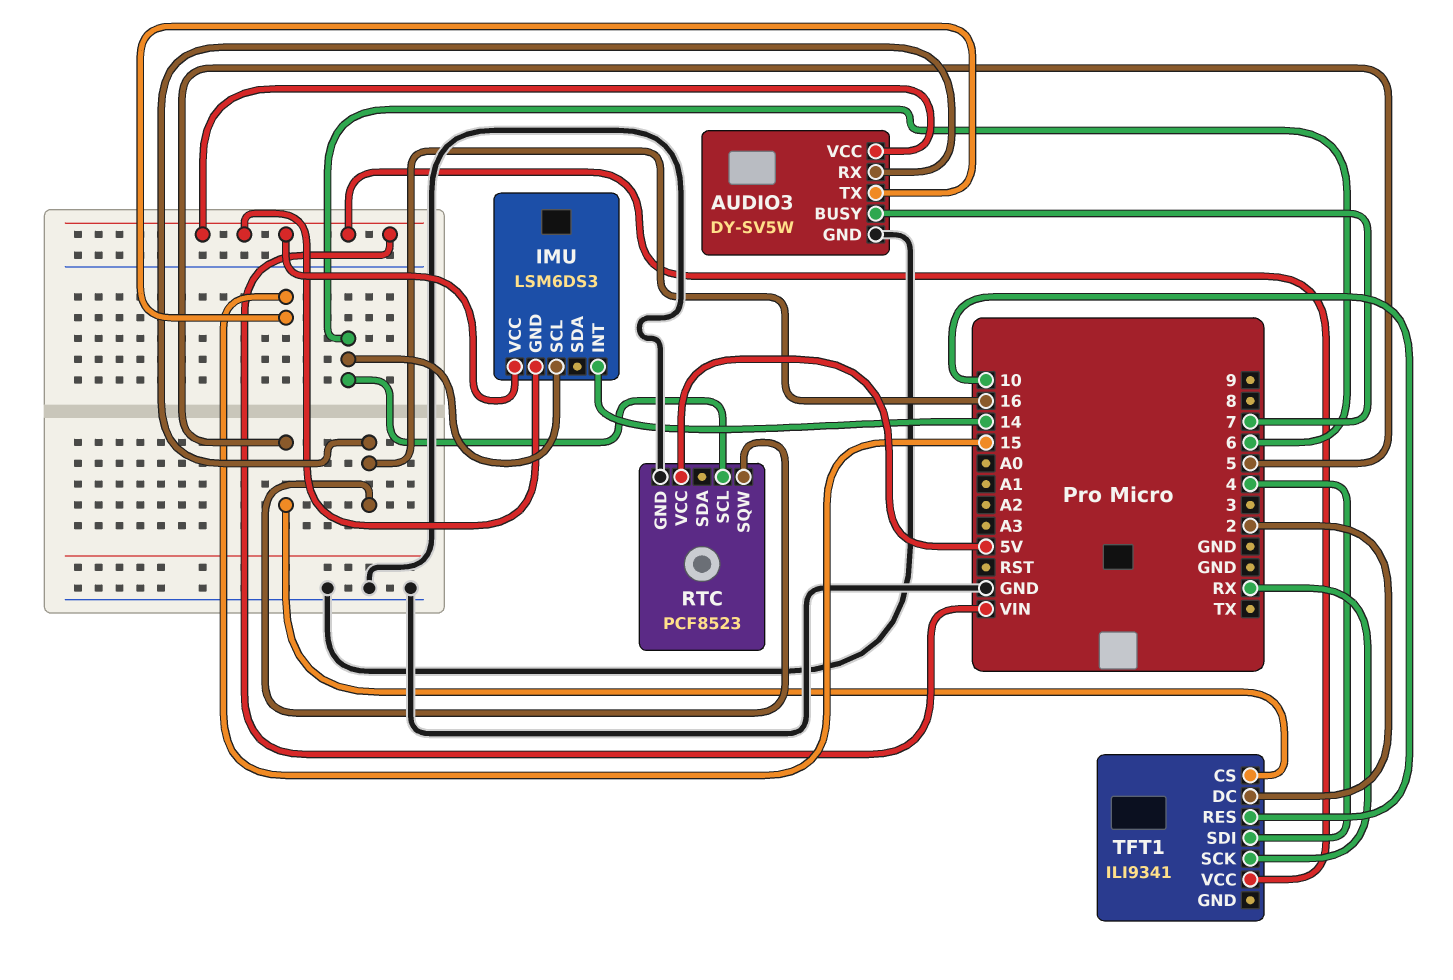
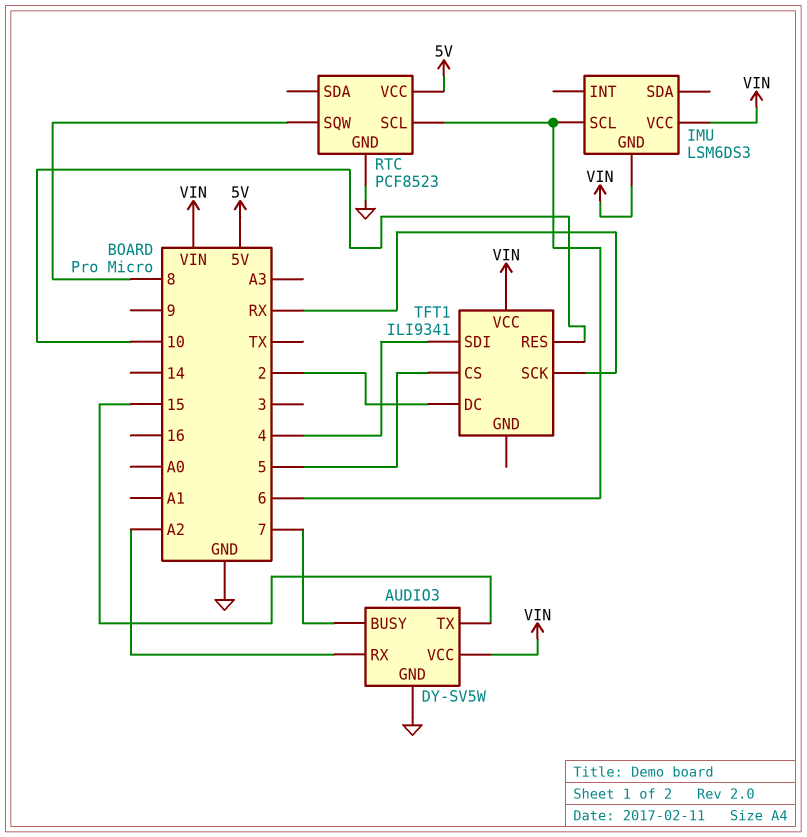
AUDIO3 pin RX: 16 -> A2
IMU pin INT: 14 -> none
RTC pin SQW: 16 -> 8

